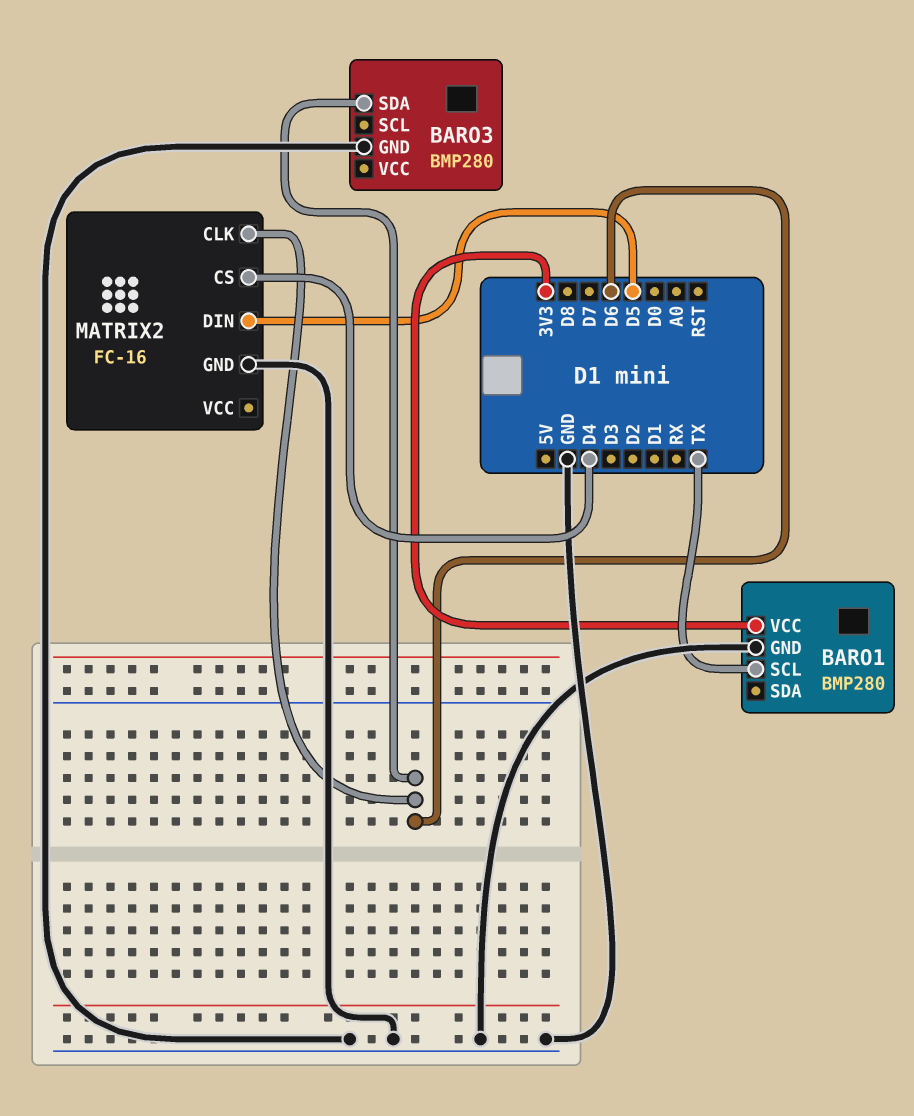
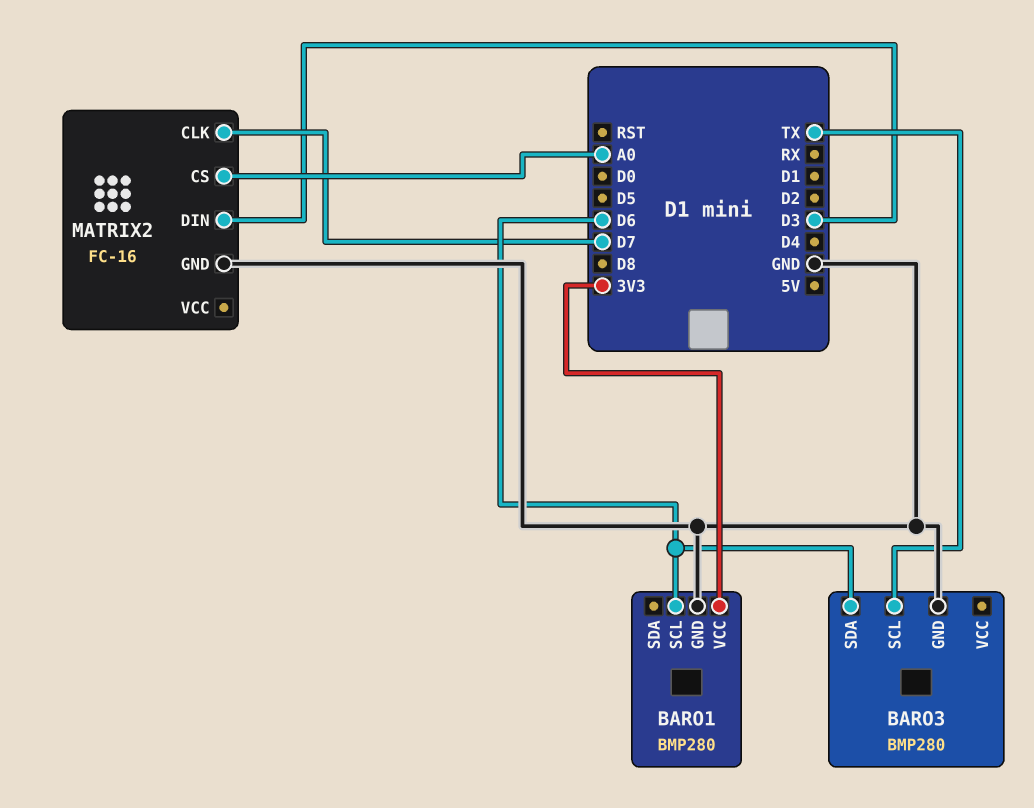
BARO1 pin SCL: TX -> D6
BARO3 pin SCL: none -> TX
MATRIX2 pin CLK: D6 -> D7
MATRIX2 pin CS: D4 -> A0
MATRIX2 pin DIN: D5 -> D3

